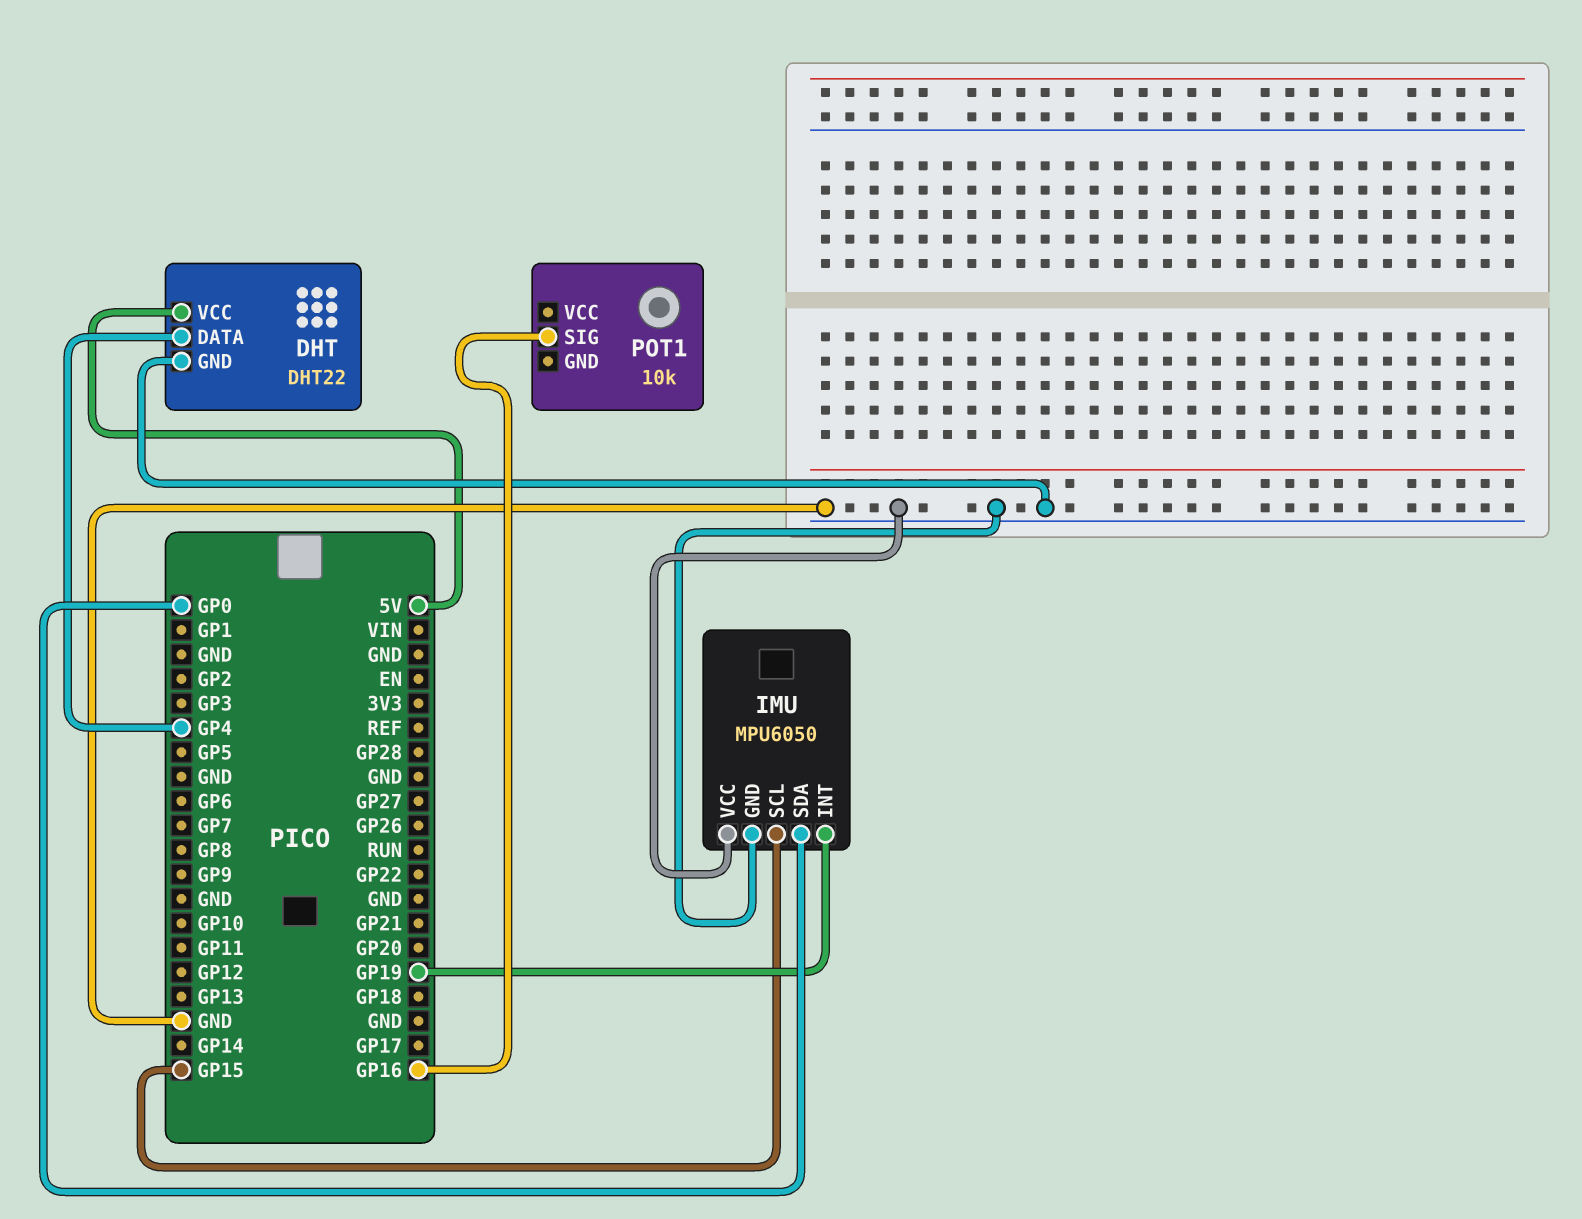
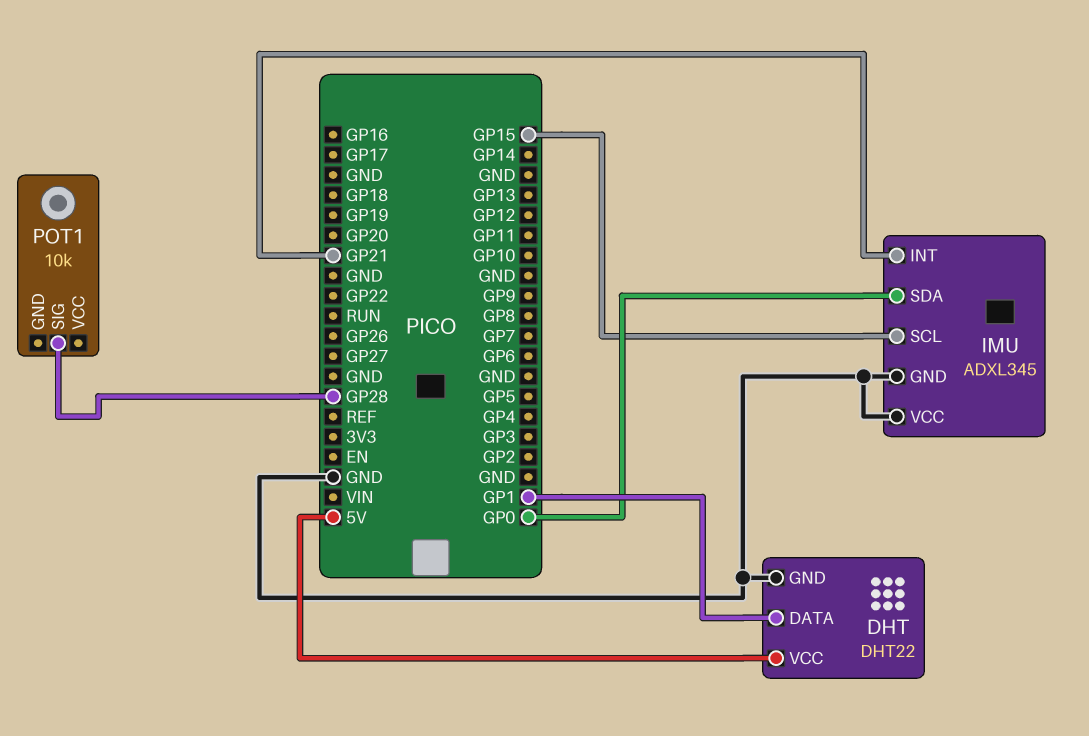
DHT pin DATA: GP4 -> GP1
IMU: MPU6050 -> ADXL345
IMU pin INT: GP19 -> GP21
POT1 pin SIG: GP16 -> GP28

